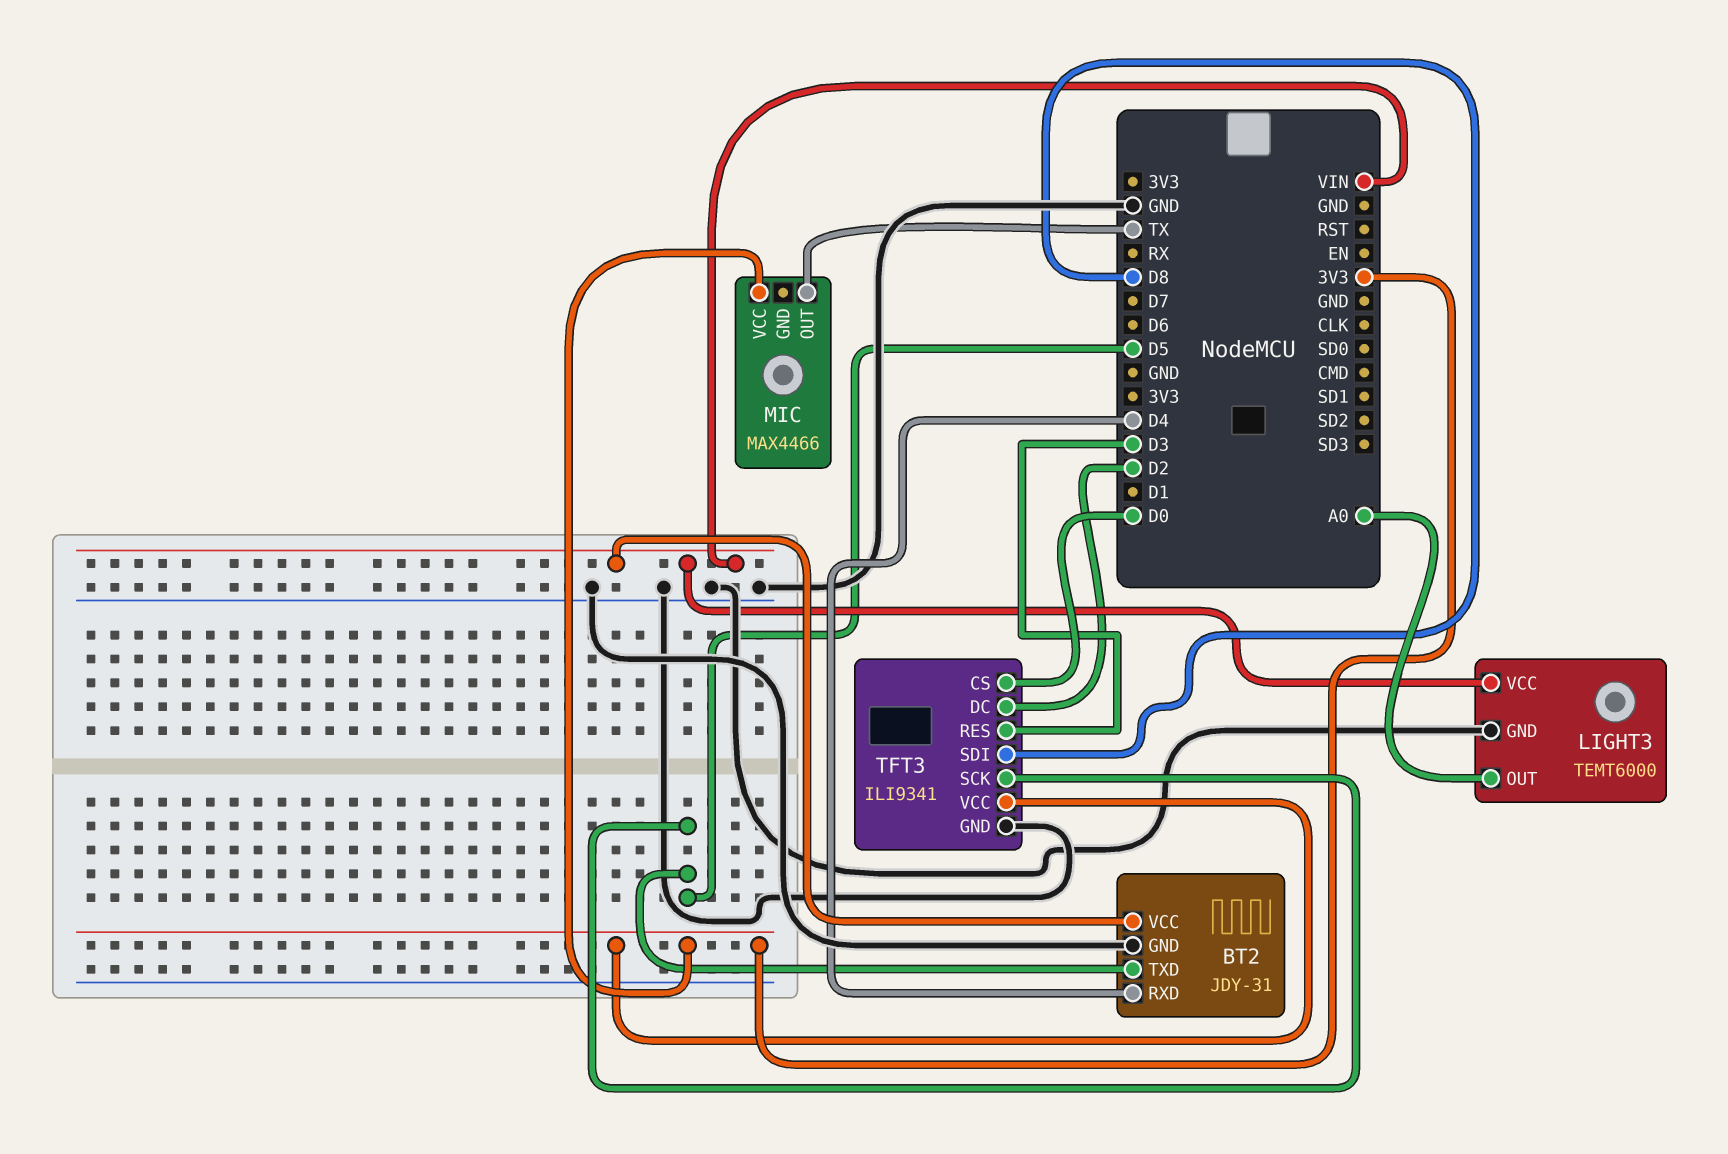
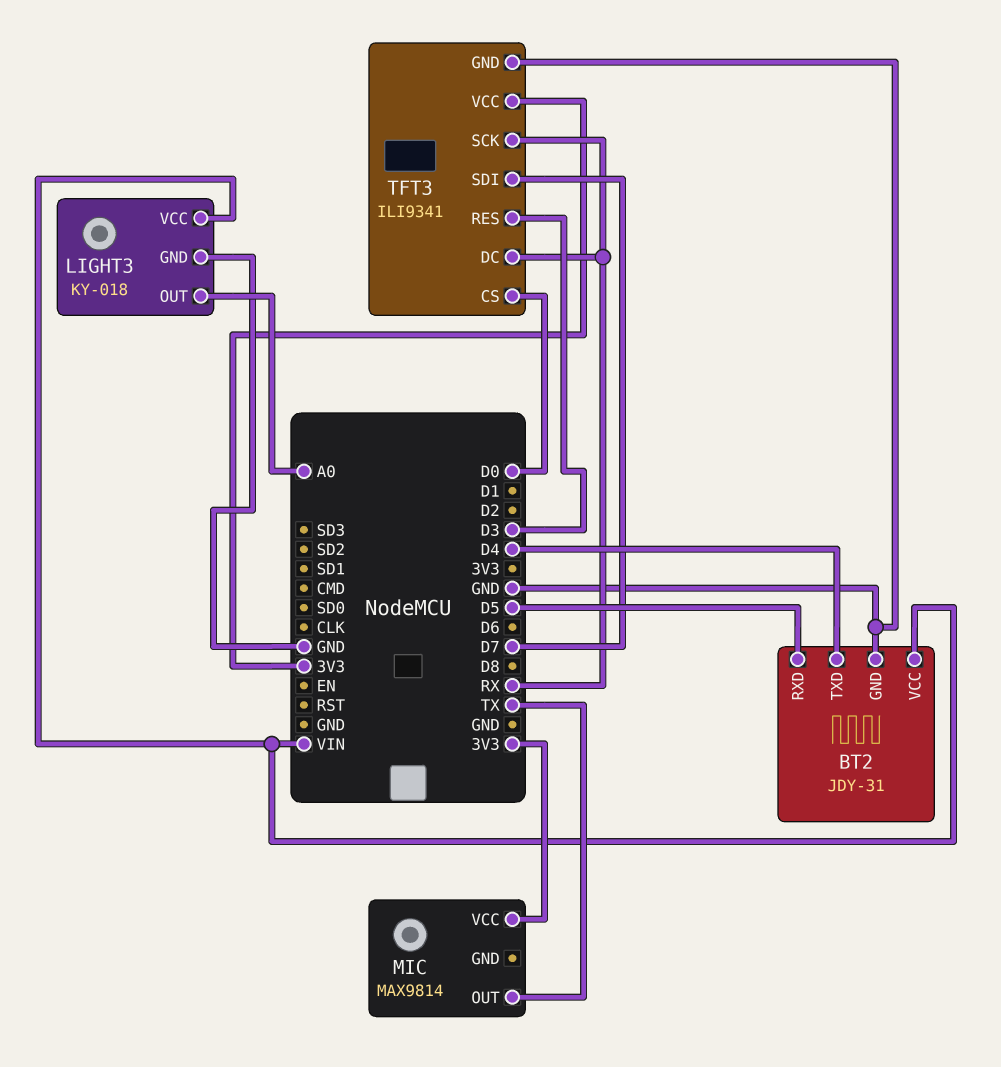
BT2 pin RXD: D4 -> D5
BT2 pin TXD: D5 -> D4
LIGHT3: TEMT6000 -> KY-018
MIC: MAX4466 -> MAX9814
TFT3 pin DC: D2 -> RX
TFT3 pin SCK: D5 -> RX
TFT3 pin SDI: D8 -> D7

